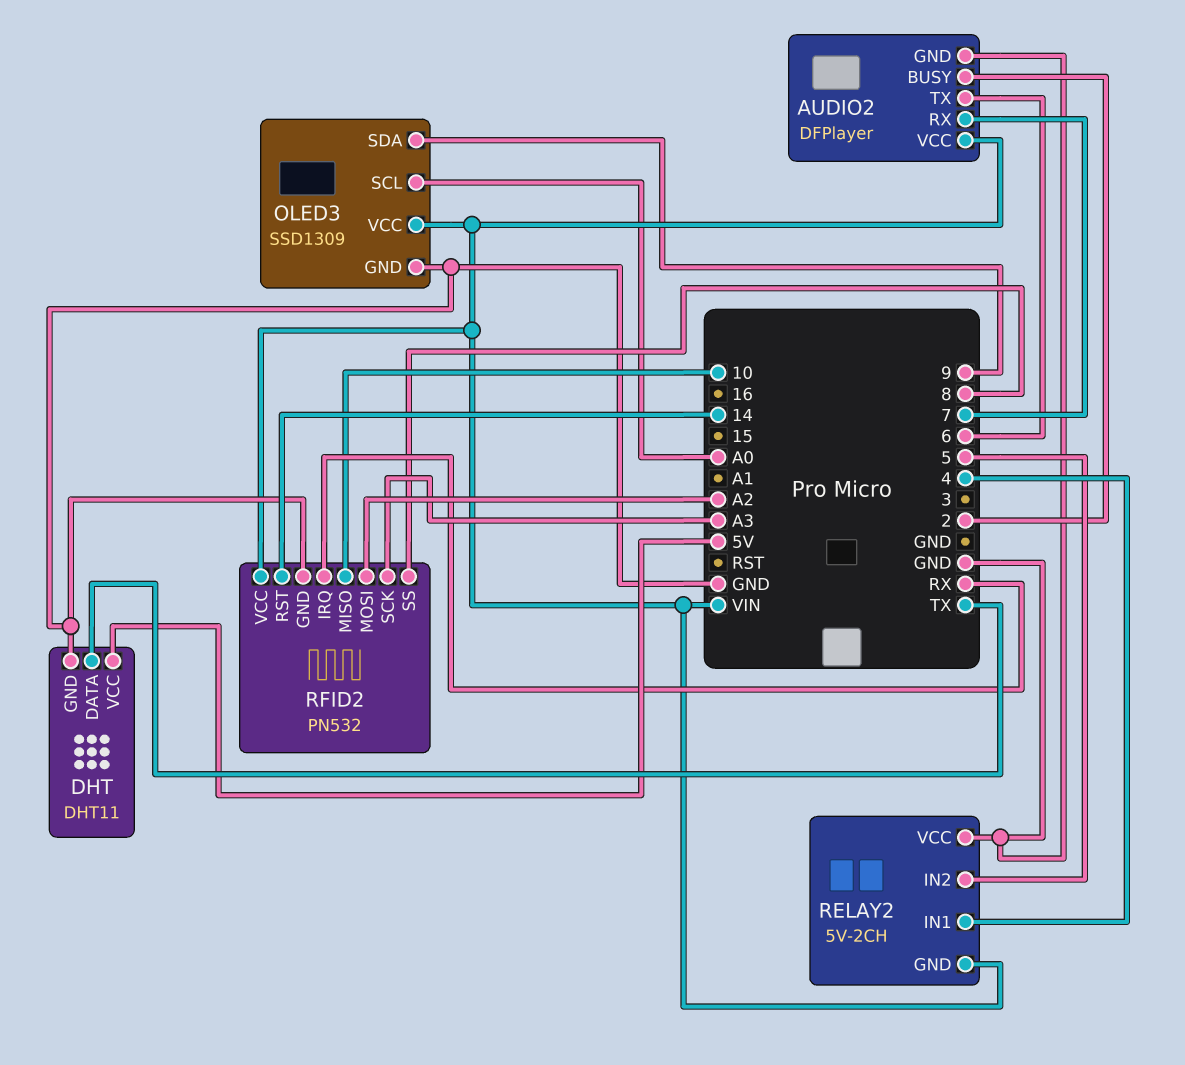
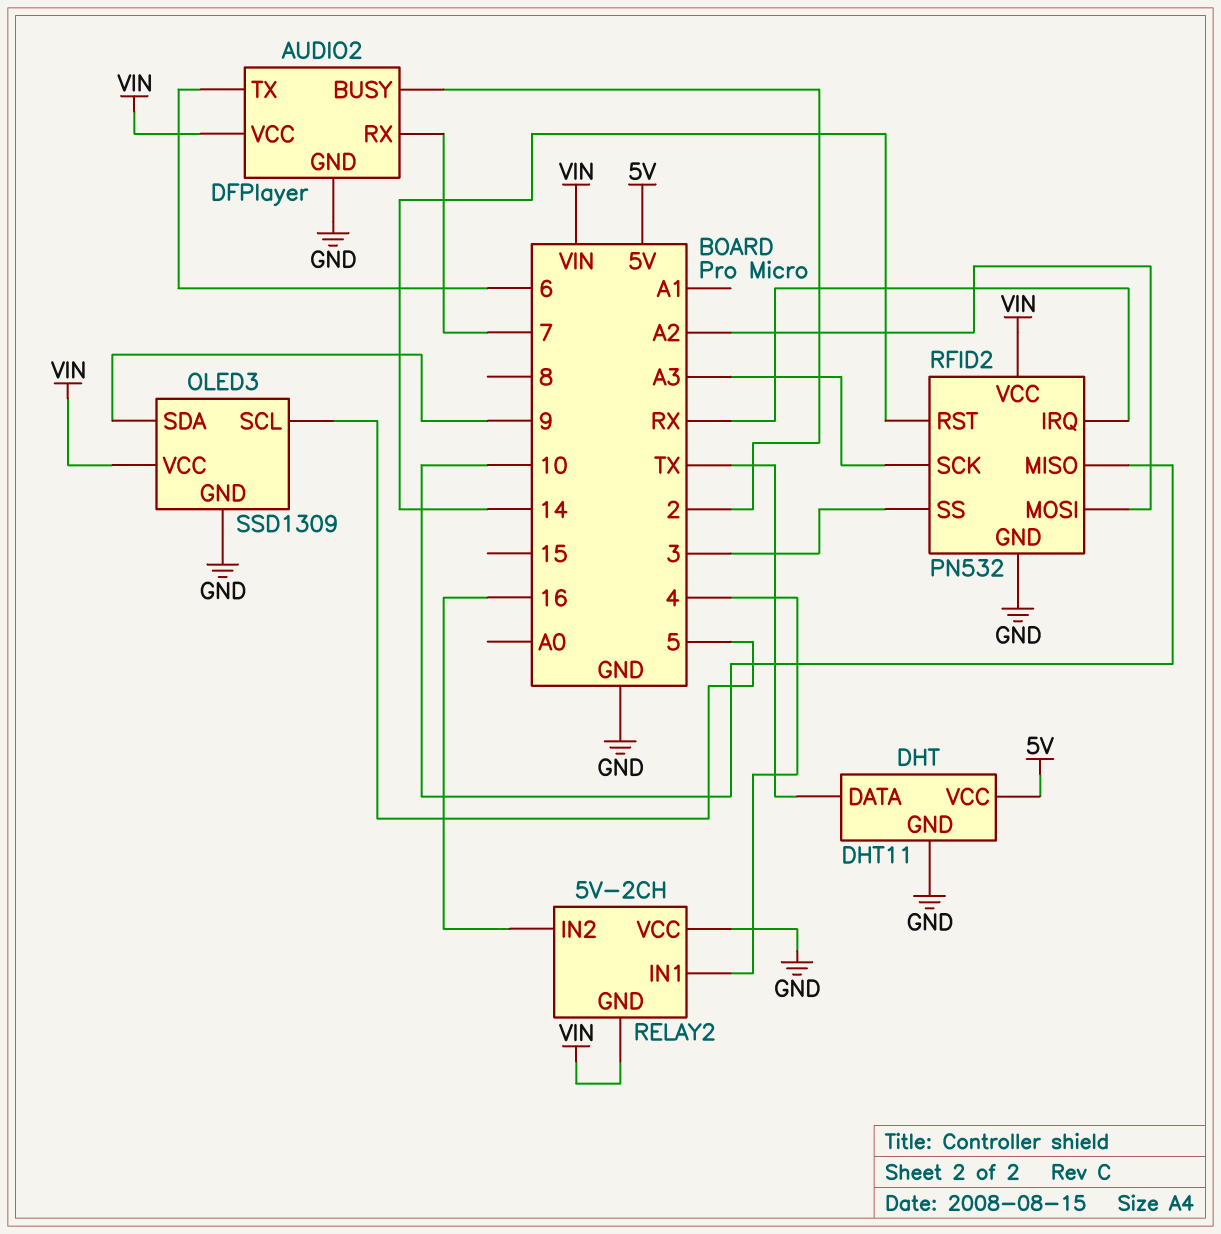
OLED3 pin SCL: A0 -> 5
RELAY2 pin IN2: 5 -> 16
RFID2 pin SS: 8 -> 3

